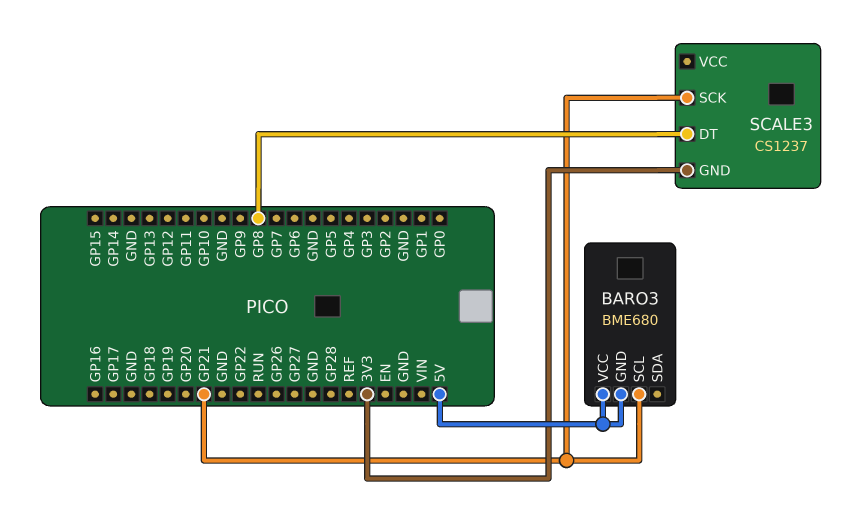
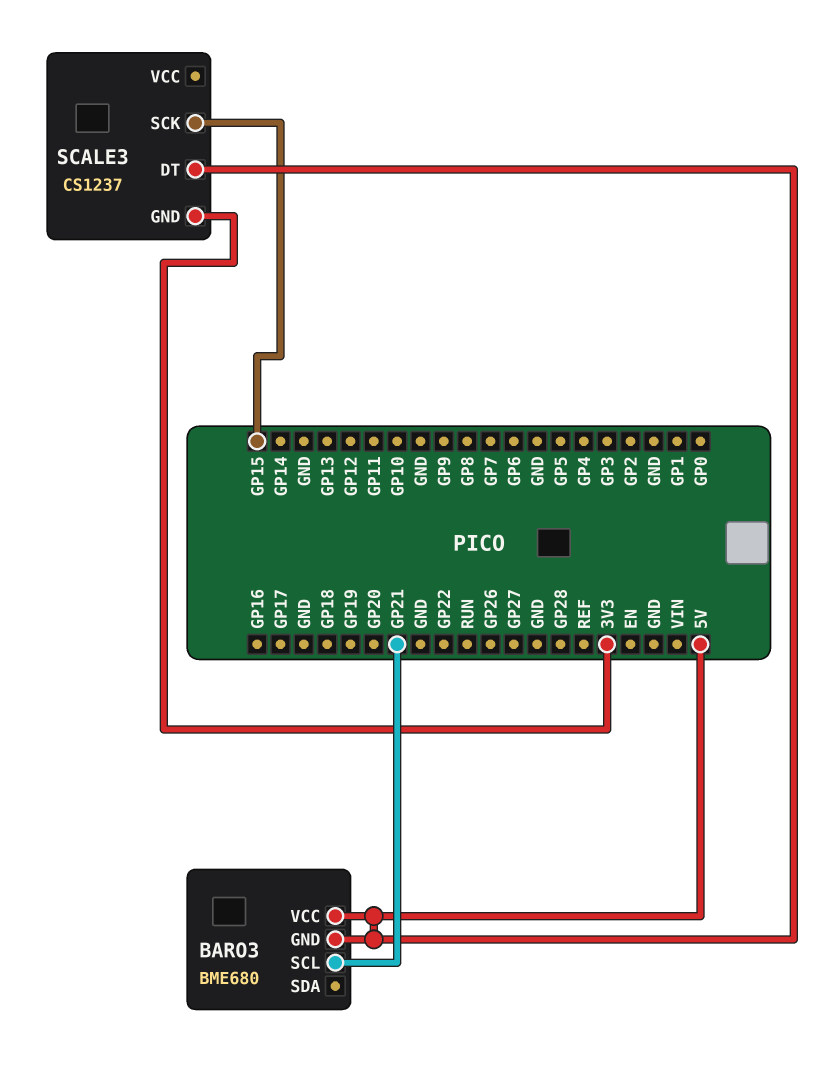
SCALE3 pin DT: GP8 -> 5V
SCALE3 pin SCK: GP21 -> GP15

